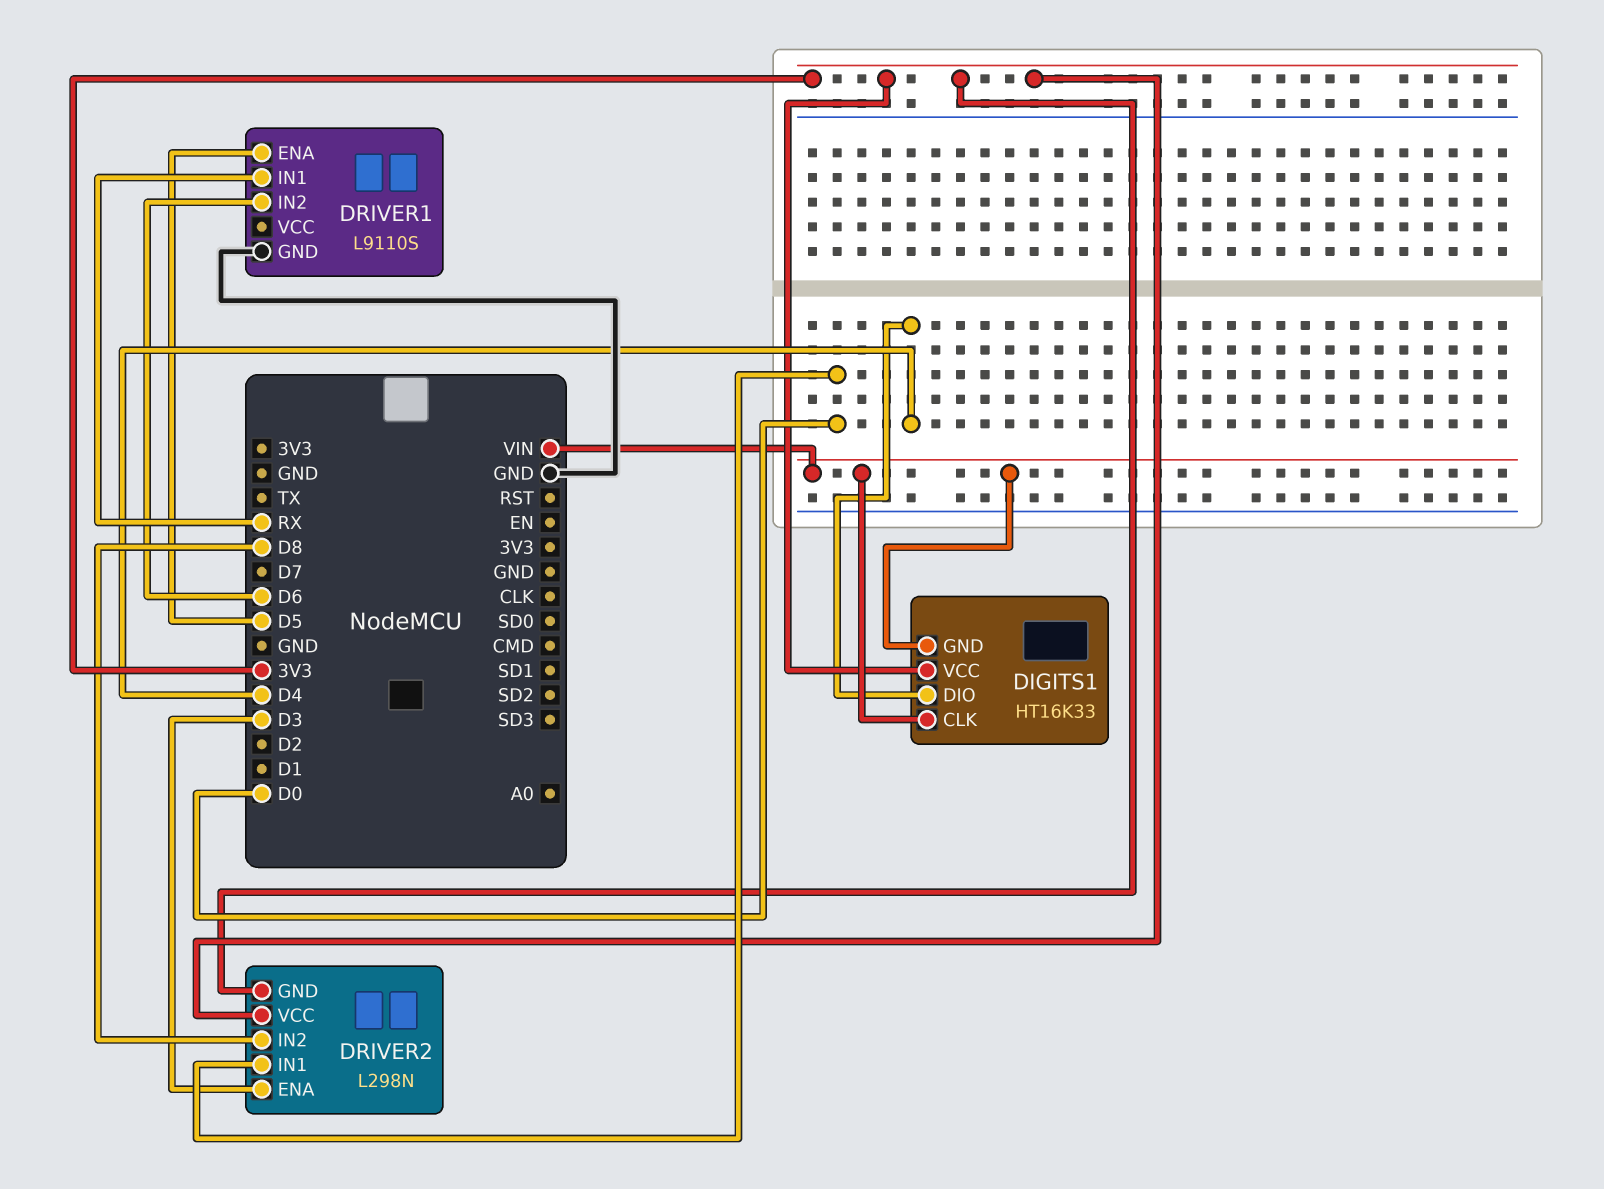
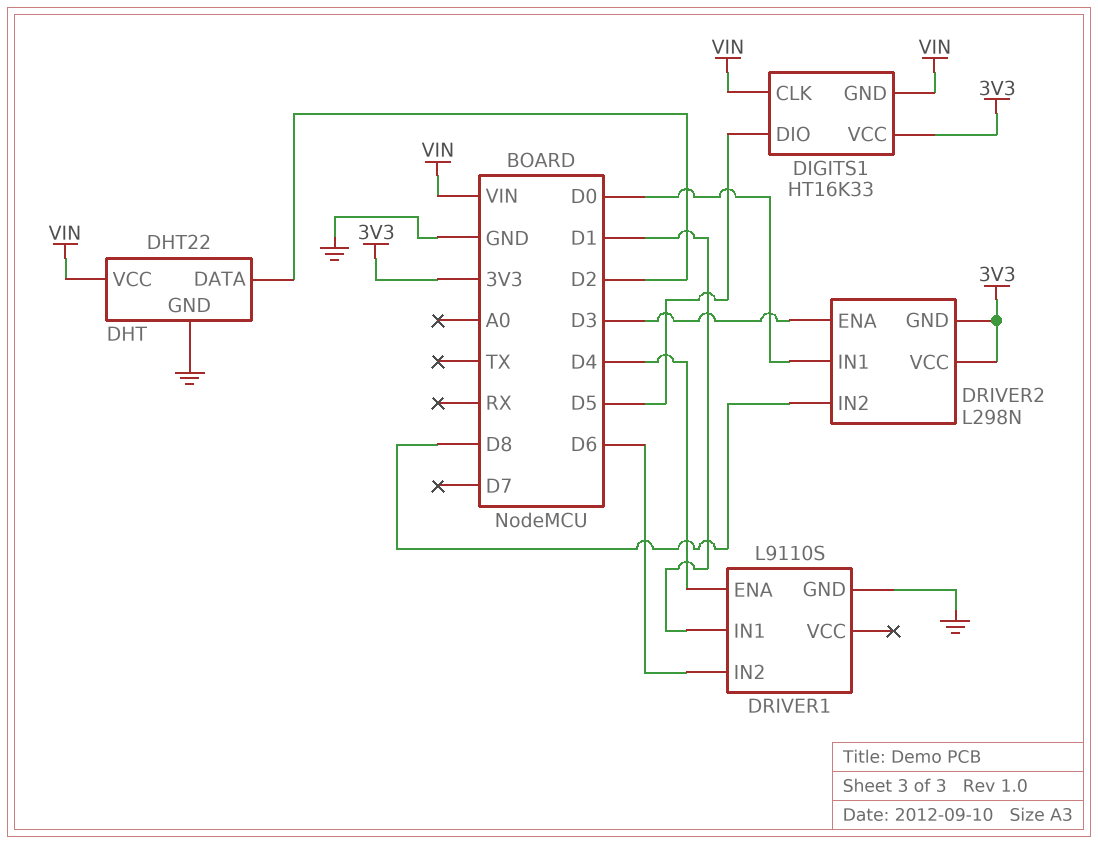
DHT: none -> DHT22
DHT pin DATA: none -> D2
DHT pin GND: none -> GND
DHT pin VCC: none -> VIN
DIGITS1 pin DIO: D4 -> D5
DRIVER1 pin ENA: D5 -> D4
DRIVER1 pin IN1: RX -> D1

